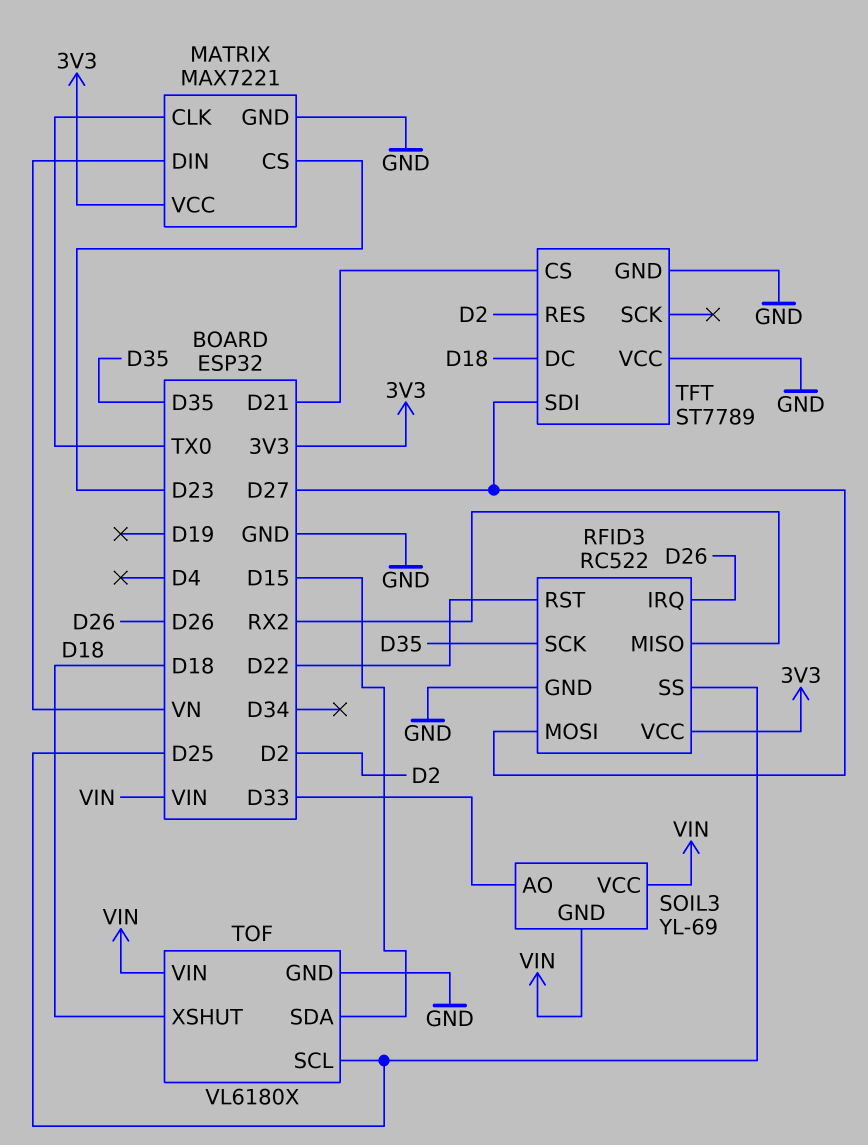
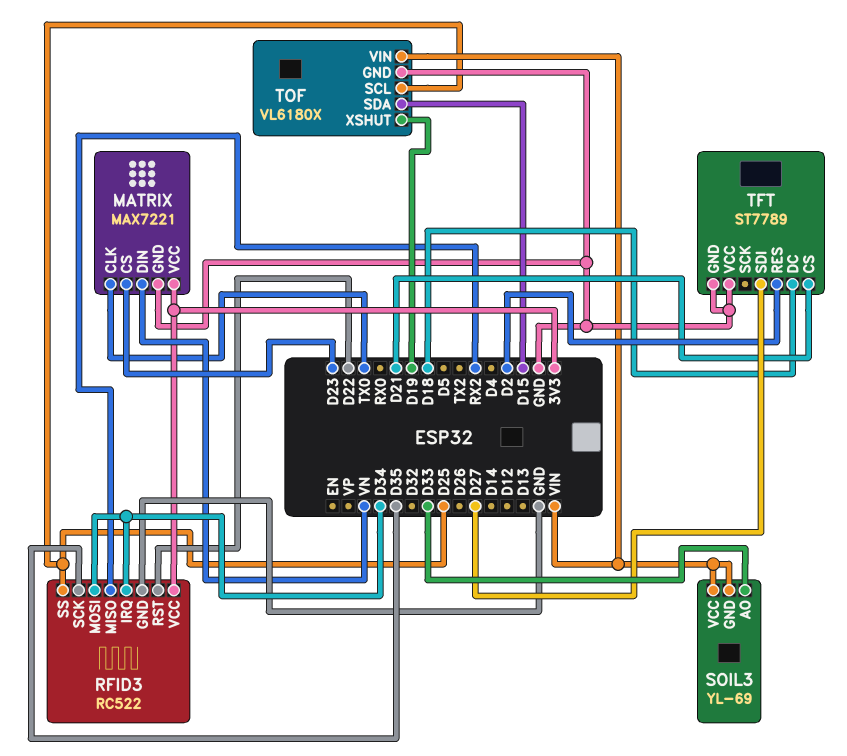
RFID3 pin IRQ: D26 -> D34
RFID3 pin MOSI: D27 -> D34
TOF pin XSHUT: D18 -> D19

